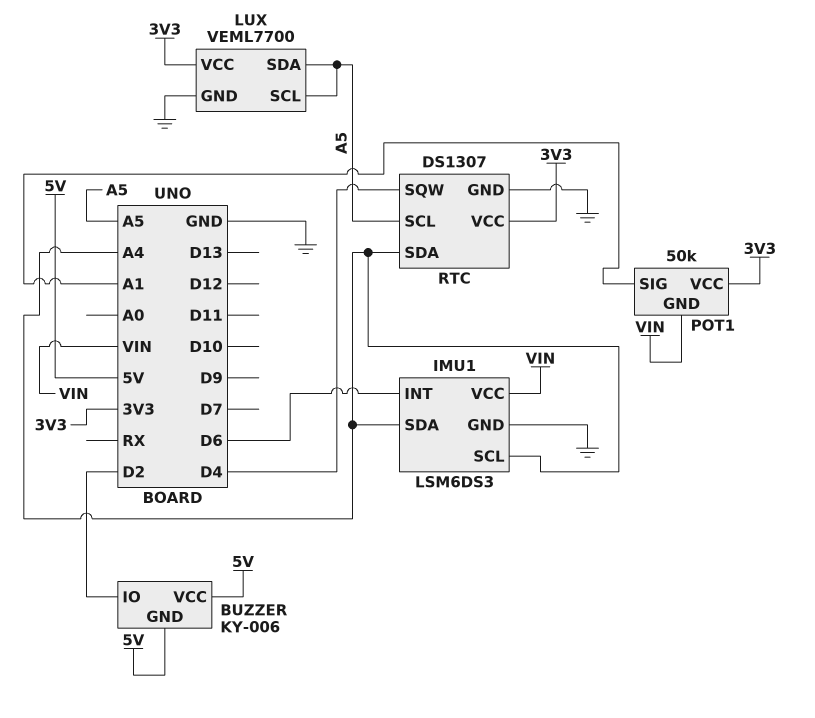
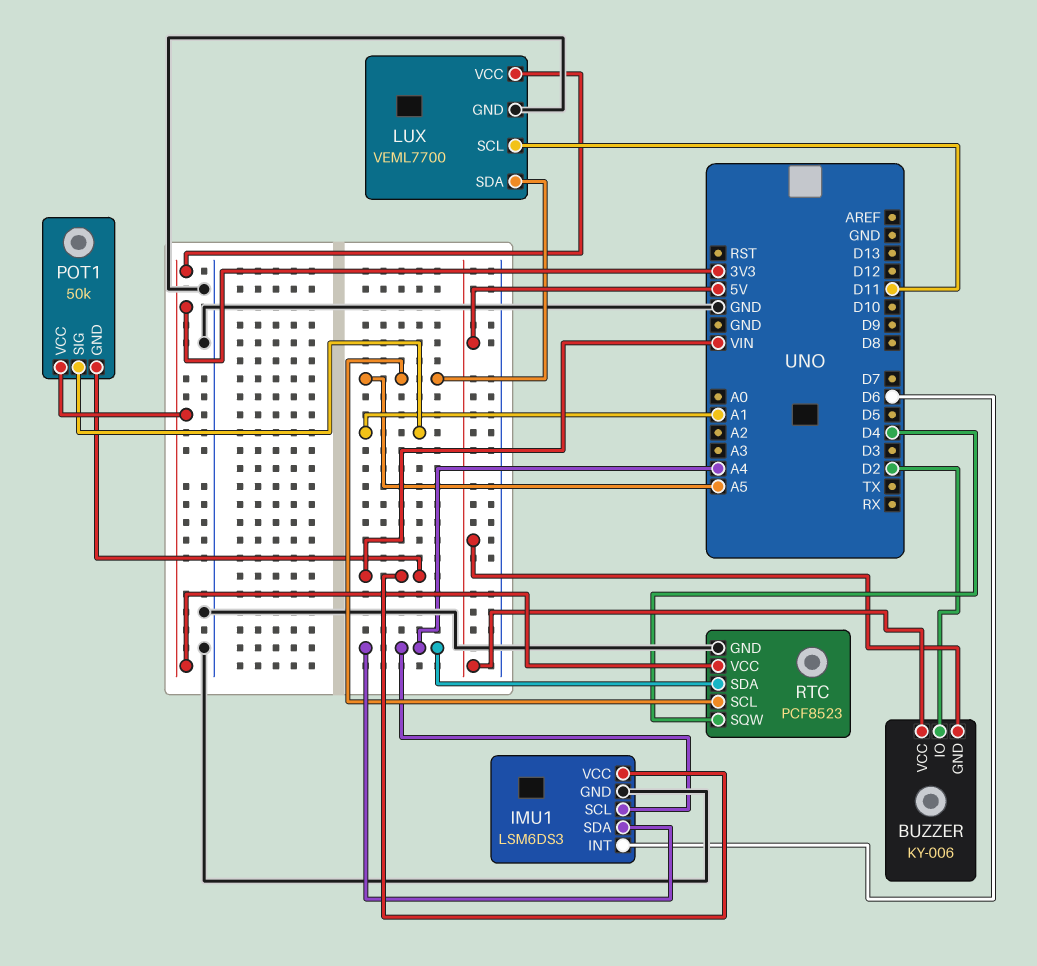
LUX pin SCL: A5 -> D11
RTC: DS1307 -> PCF8523

